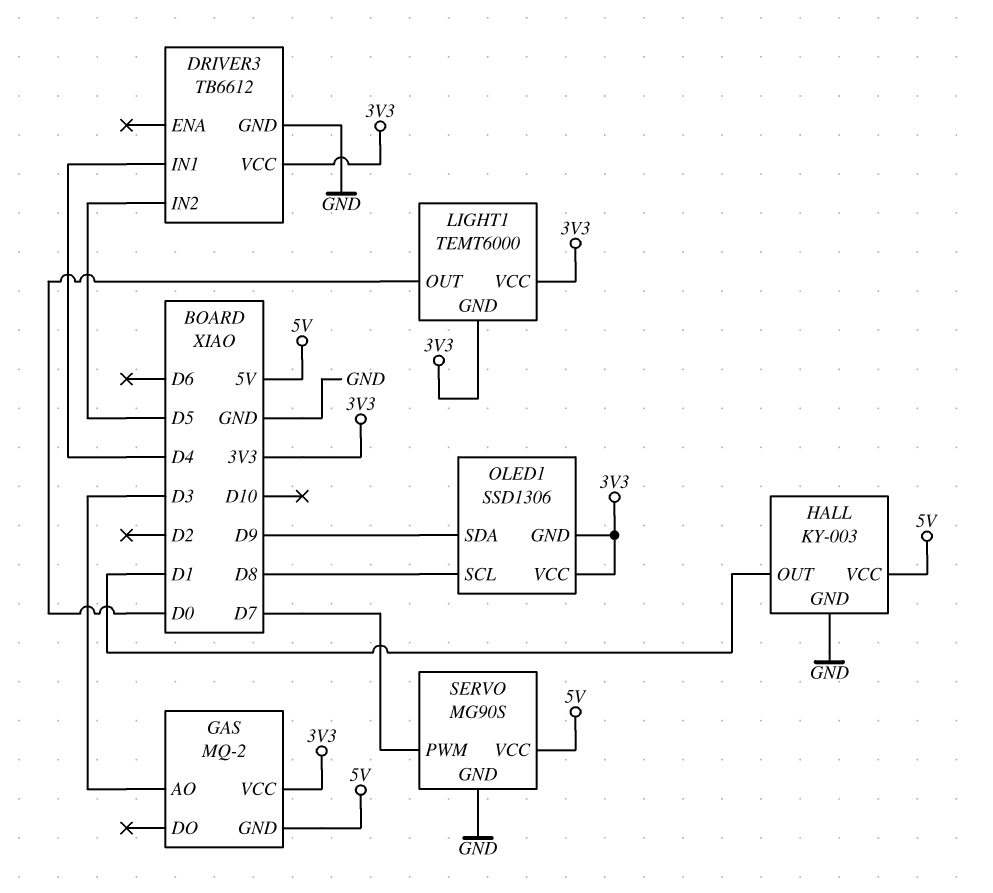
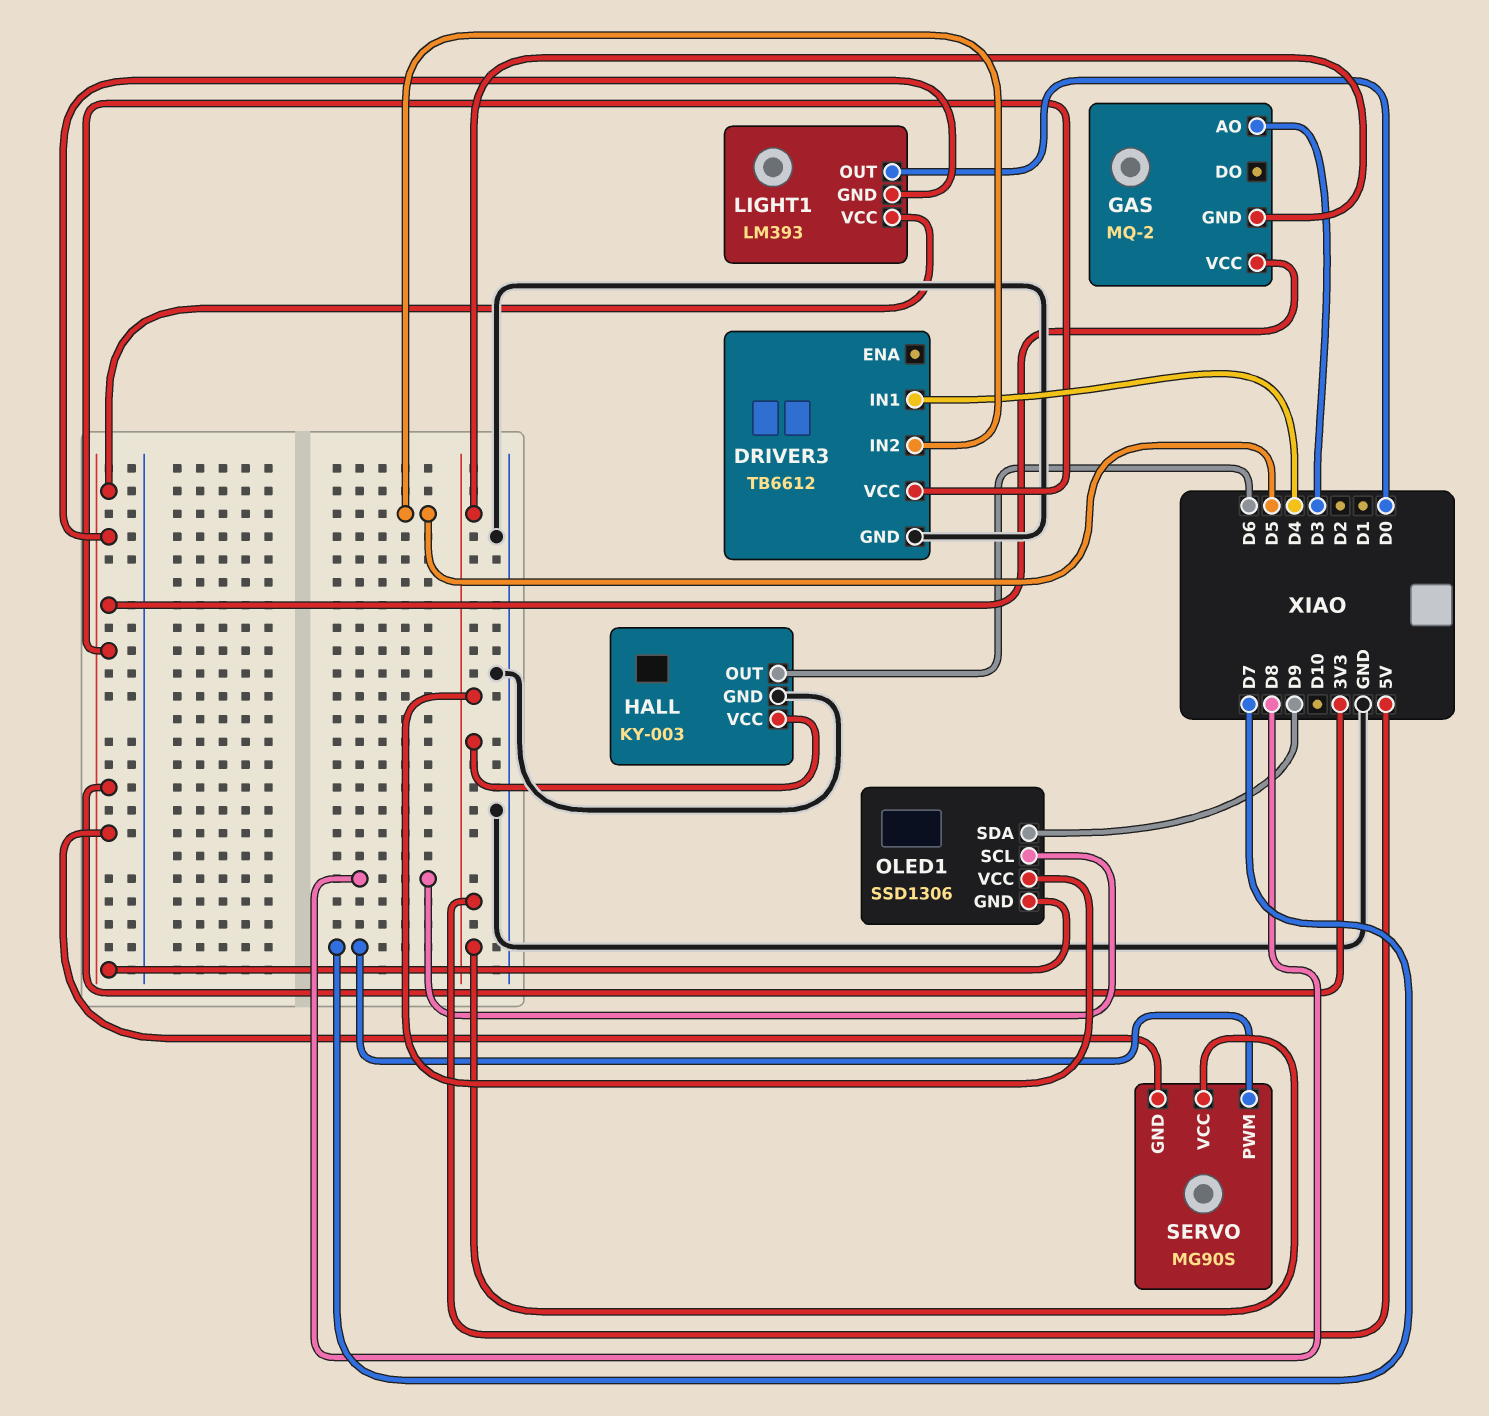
HALL pin OUT: D1 -> D6
LIGHT1: TEMT6000 -> LM393
OLED1 pin VCC: 3V3 -> 5V
SERVO pin GND: GND -> 3V3

